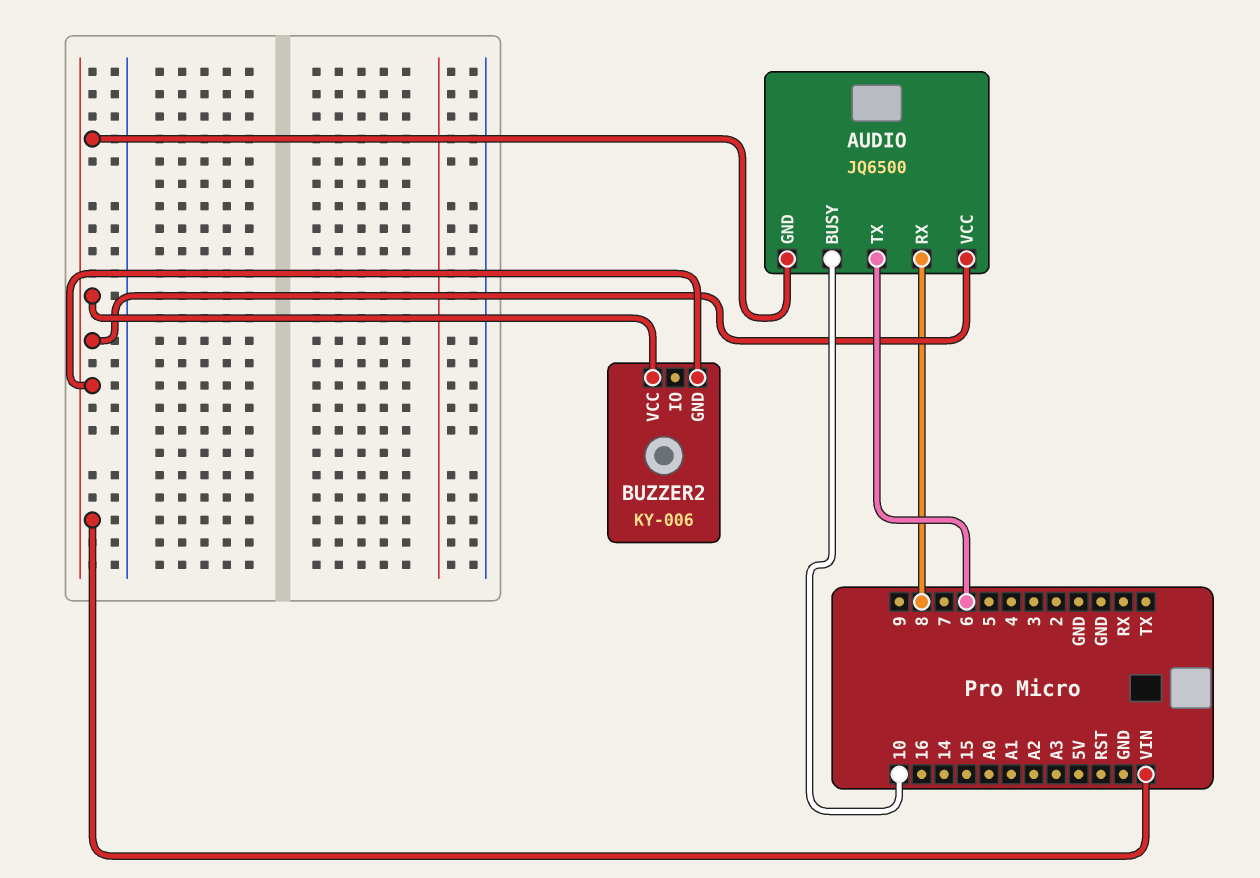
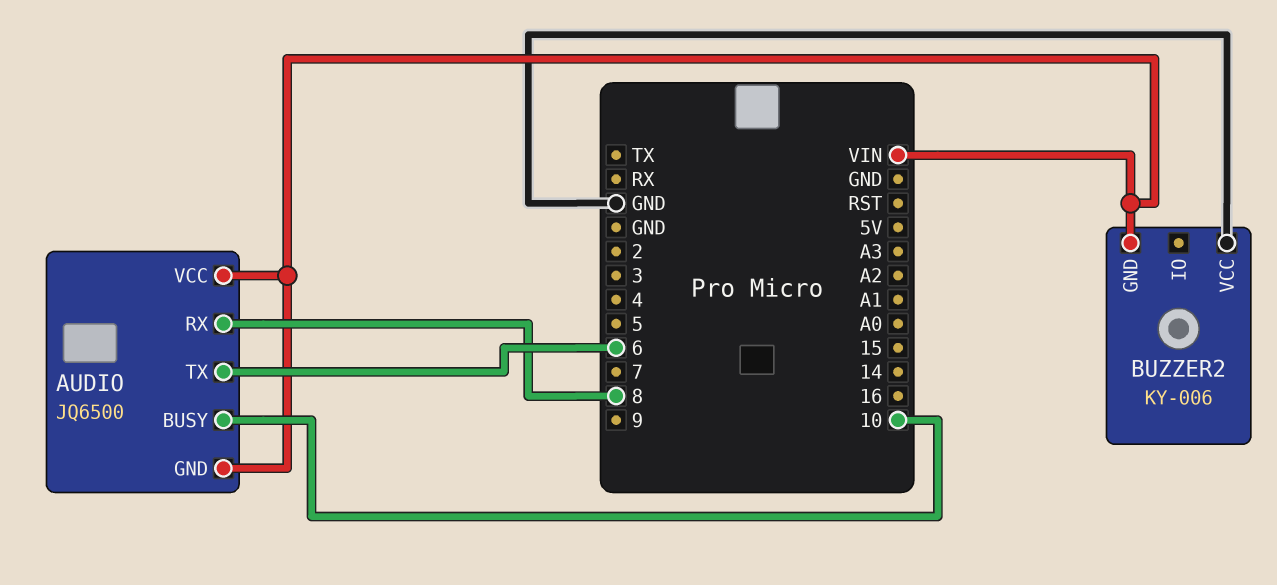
BUZZER2 pin VCC: VIN -> GND

